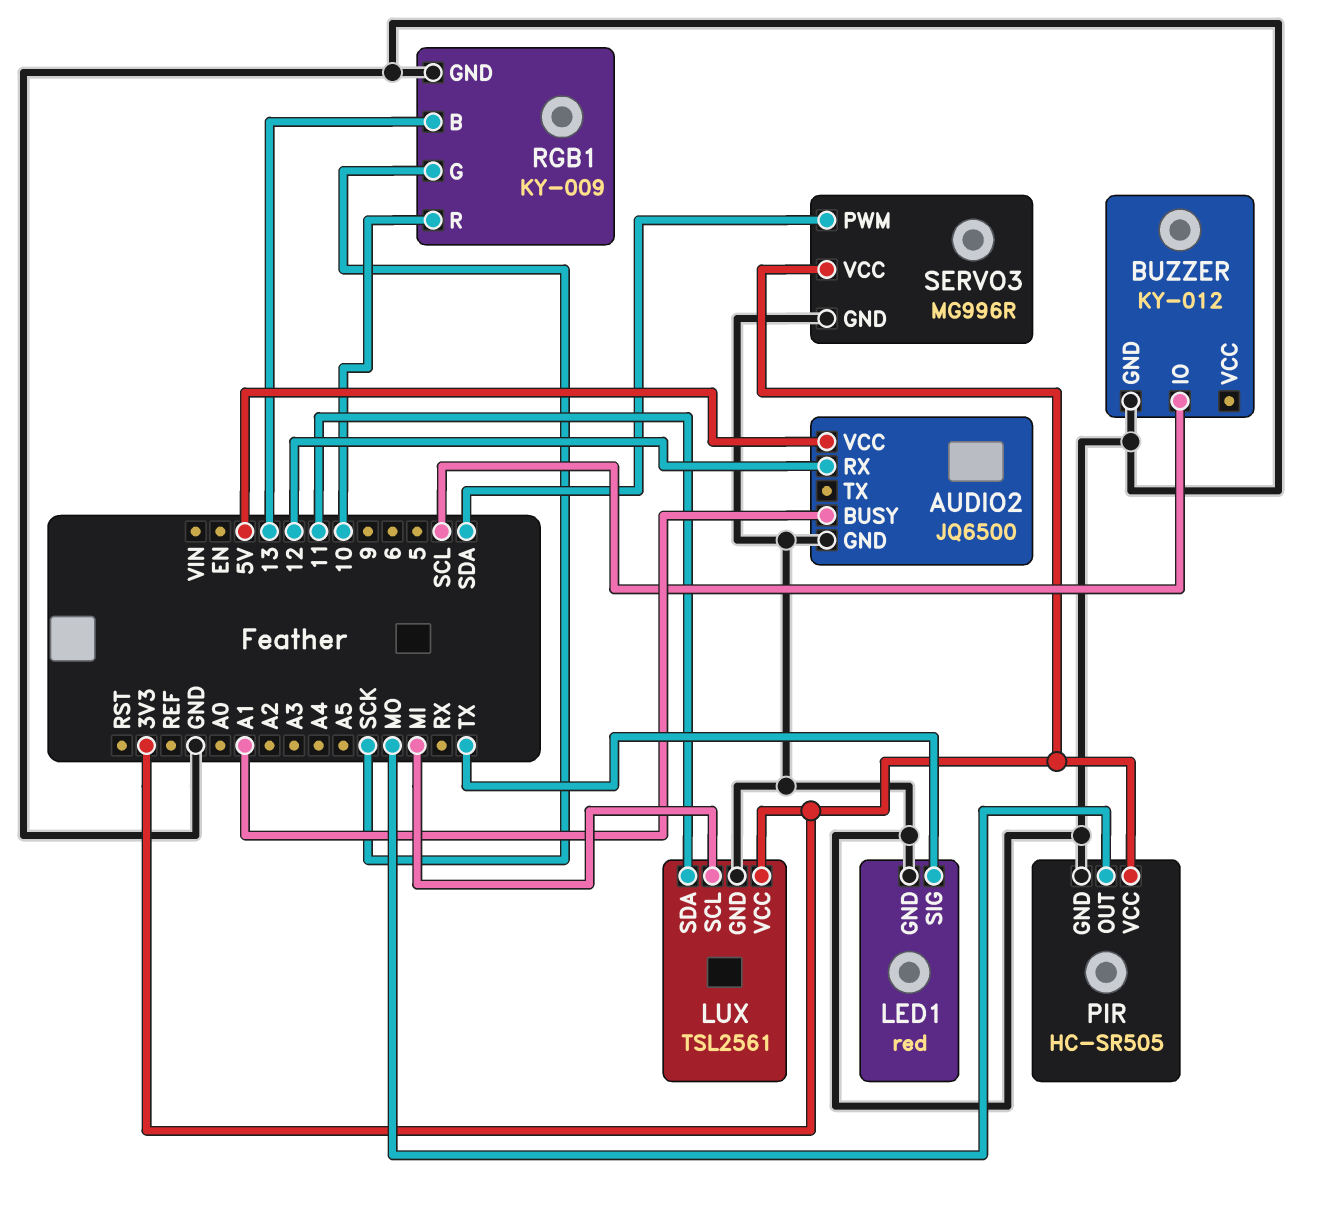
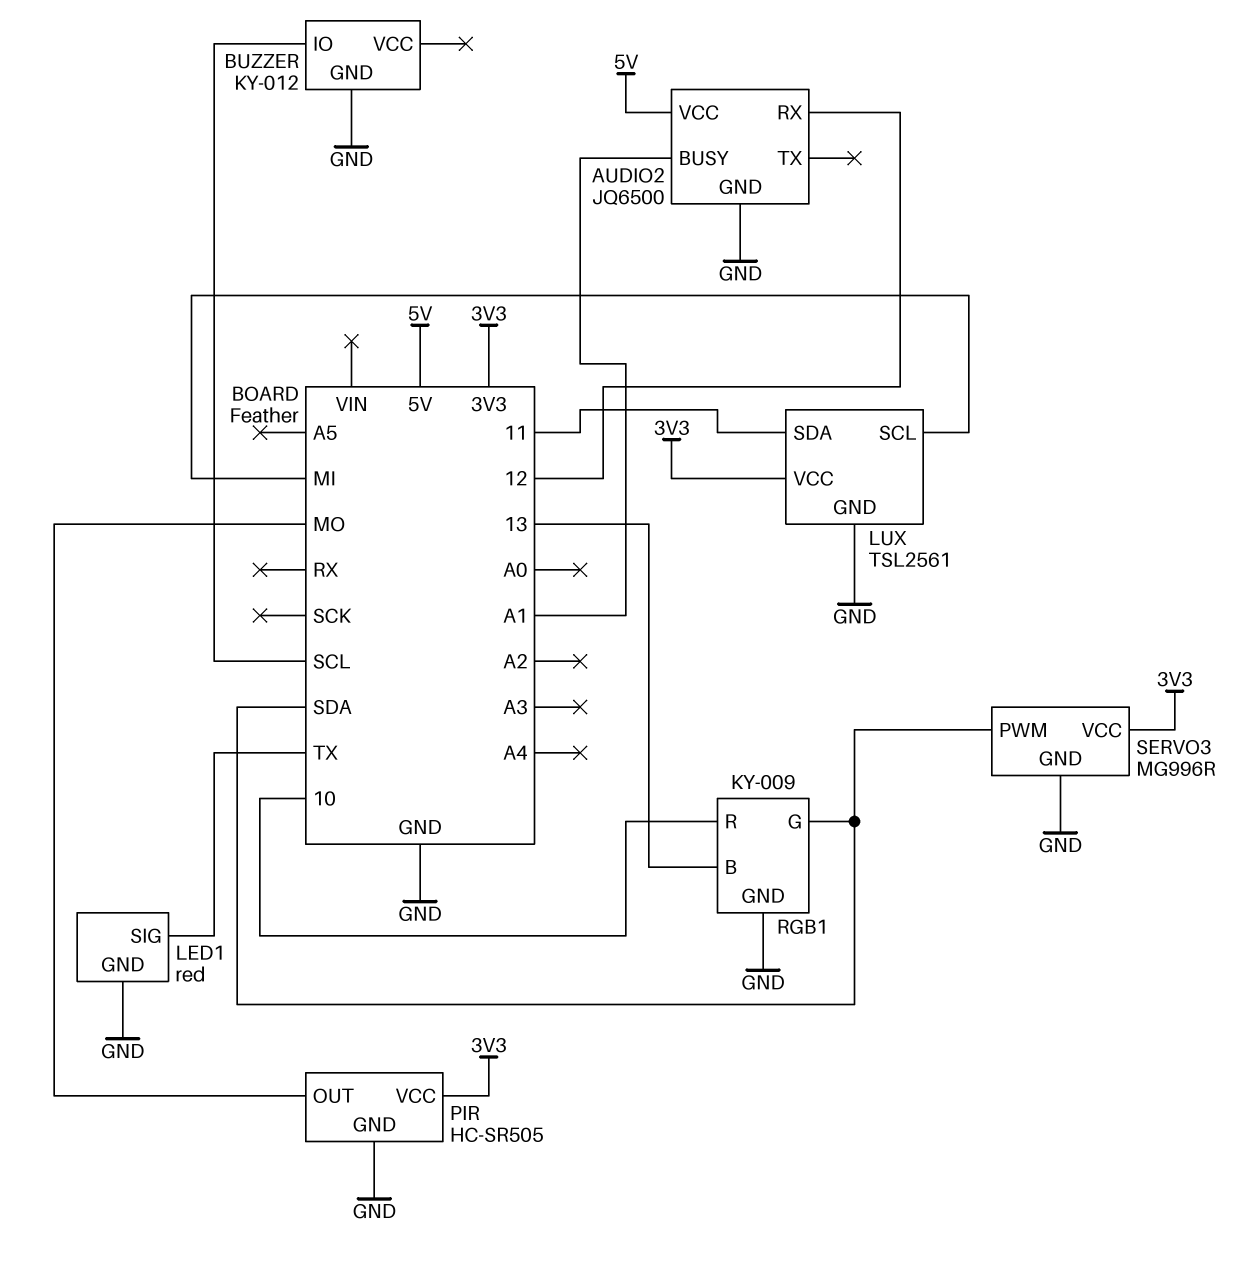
RGB1 pin G: SCK -> SDA

